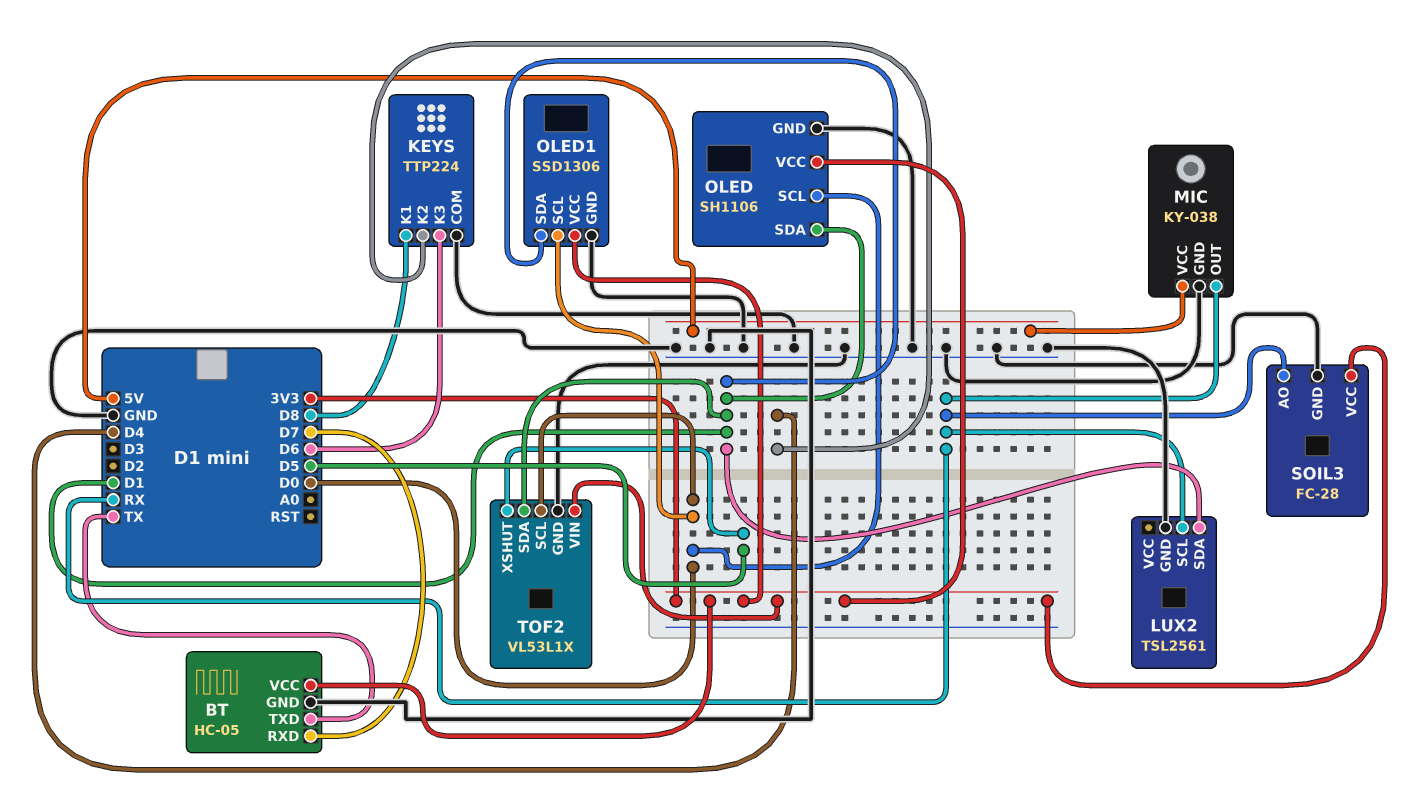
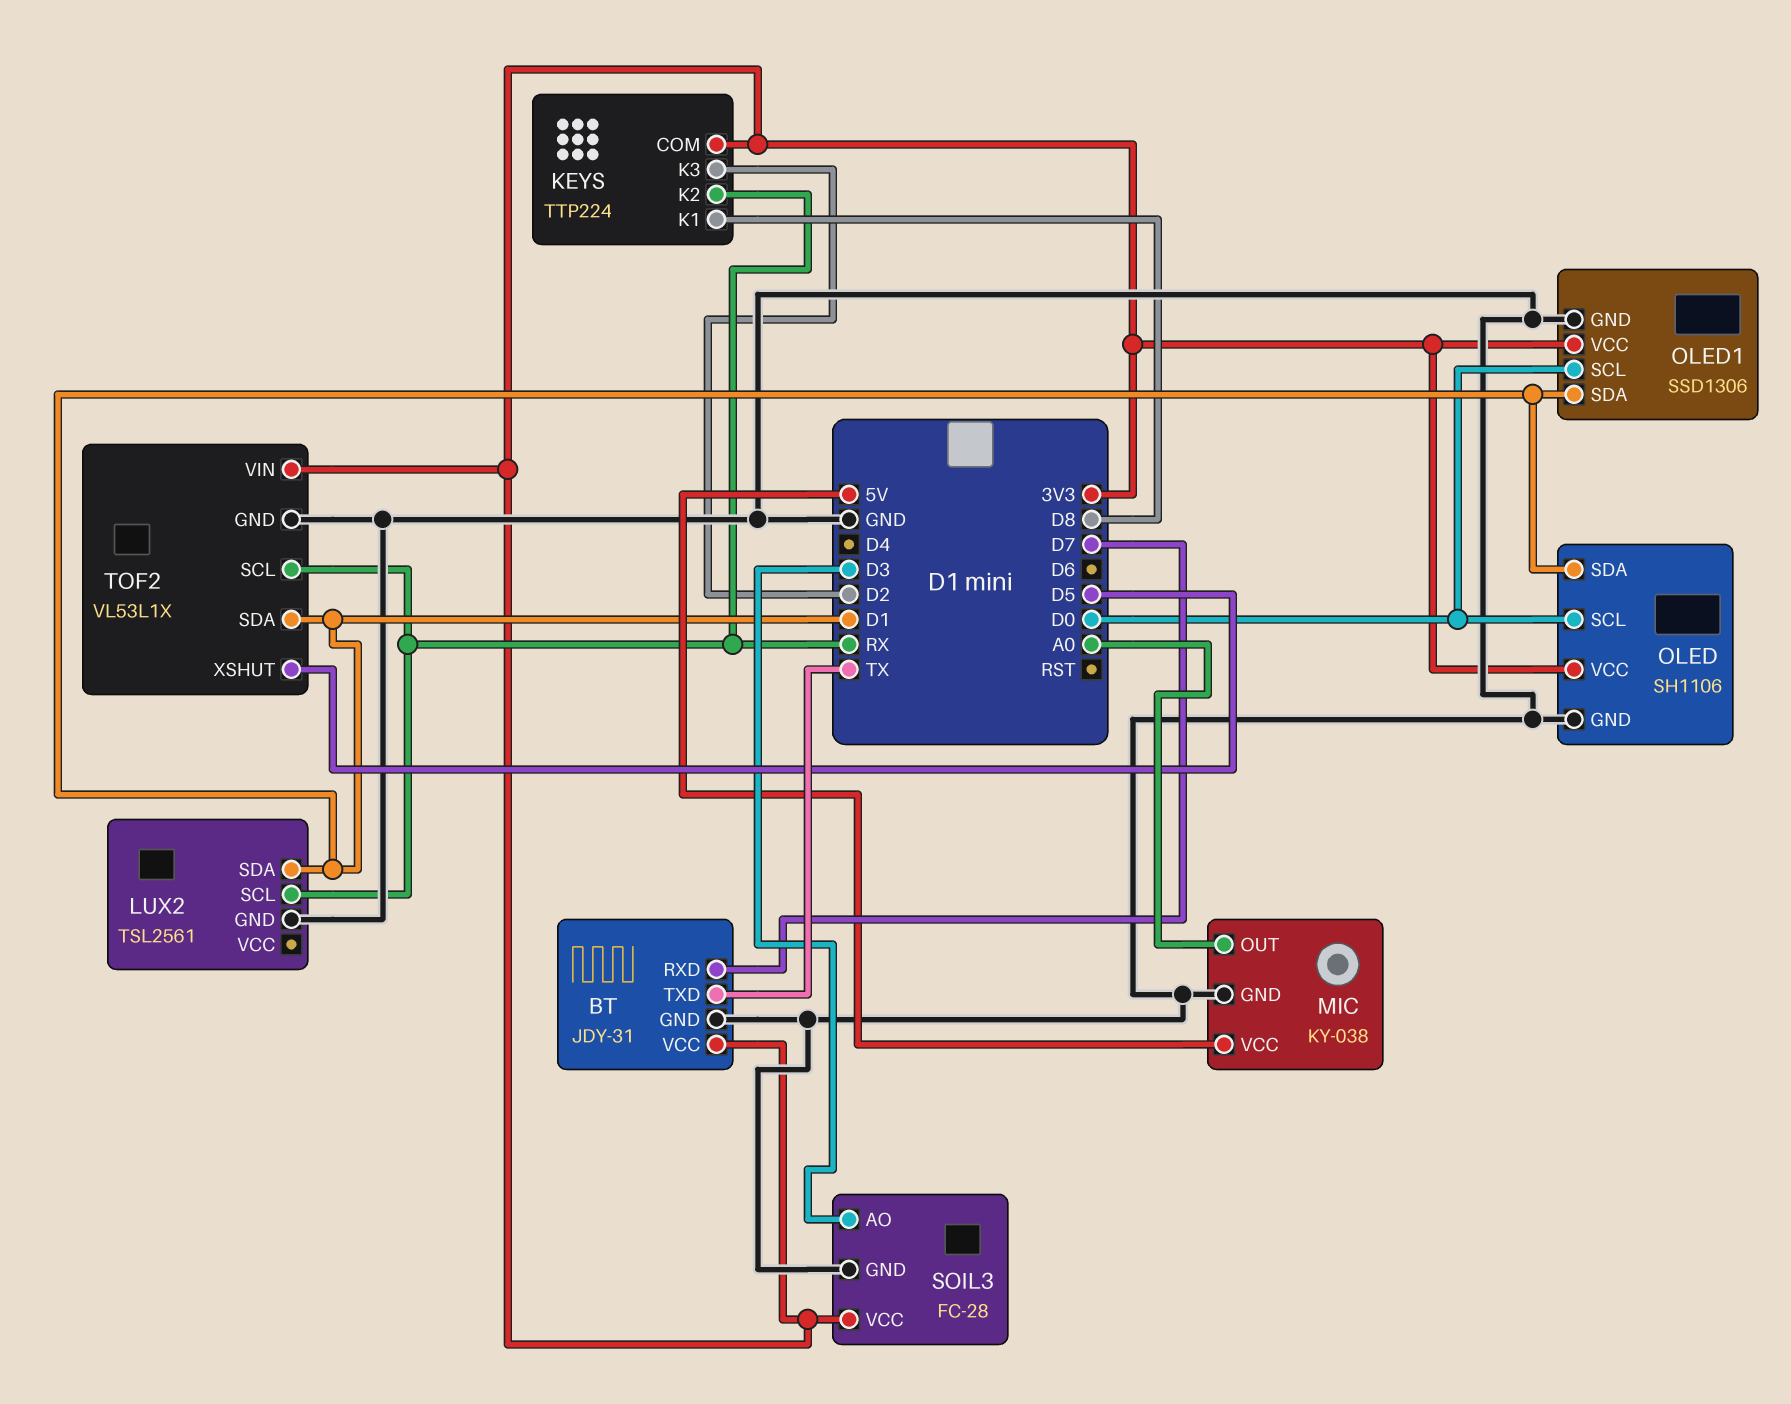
BT: HC-05 -> JDY-31
KEYS pin COM: GND -> 3V3
KEYS pin K2: D4 -> RX
KEYS pin K3: D6 -> D2
MIC pin OUT: RX -> A0
SOIL3 pin AO: RX -> D3
TOF2 pin SCL: D0 -> RX

